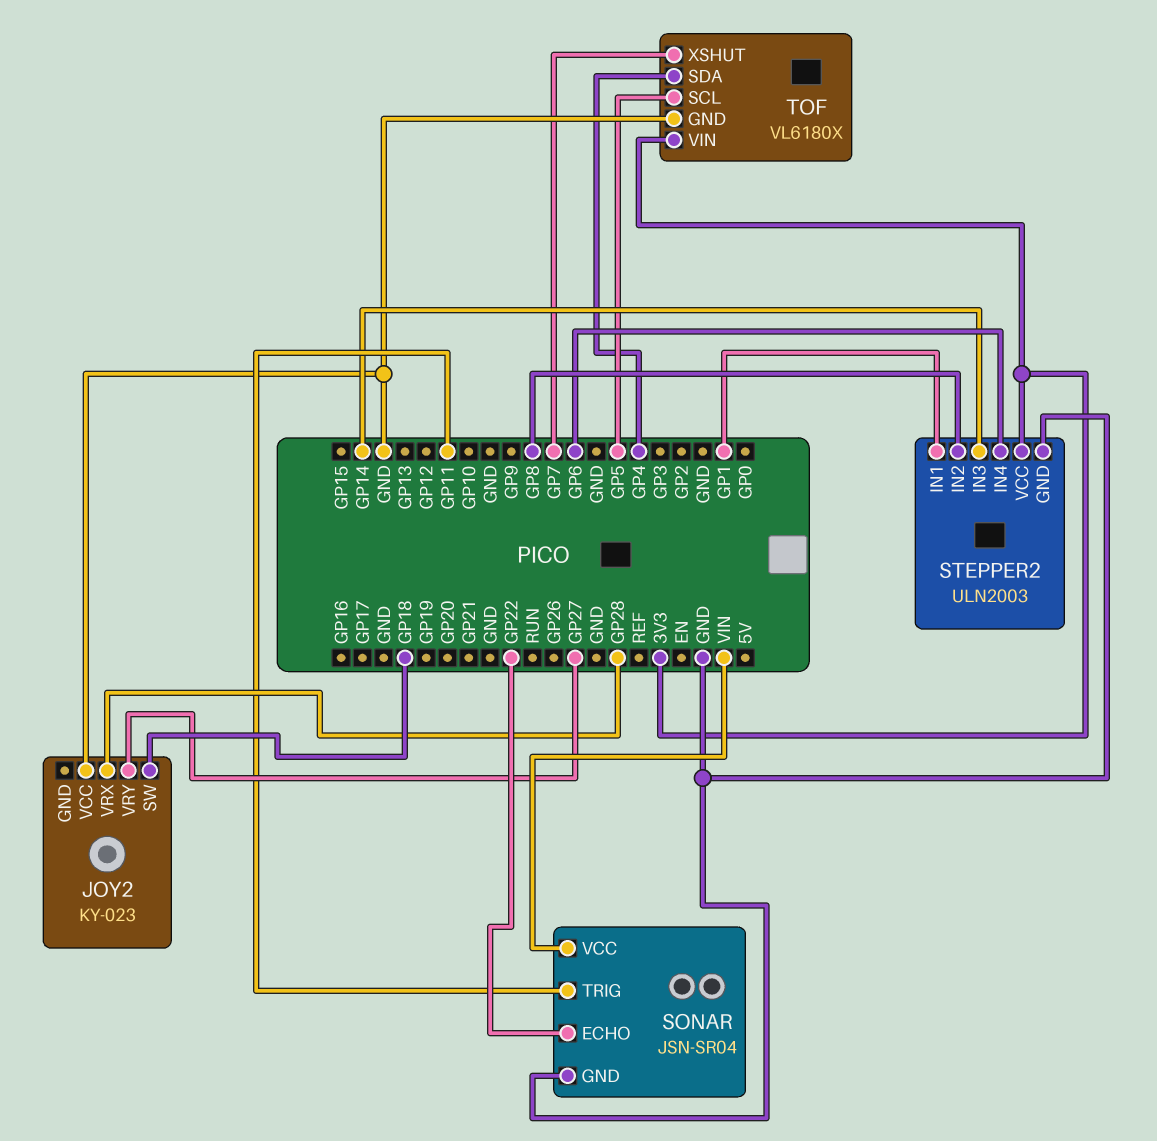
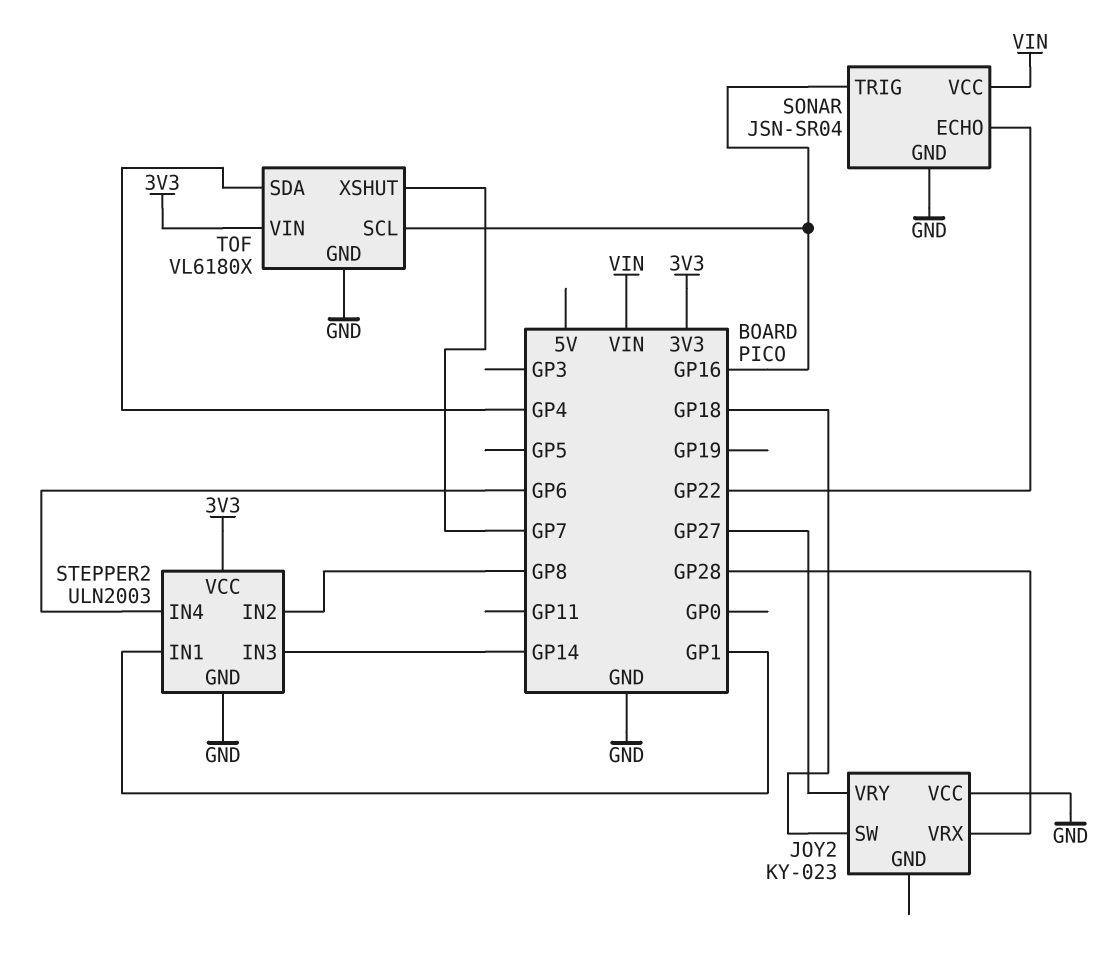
SONAR pin TRIG: GP11 -> GP16
TOF pin SCL: GP5 -> GP16

